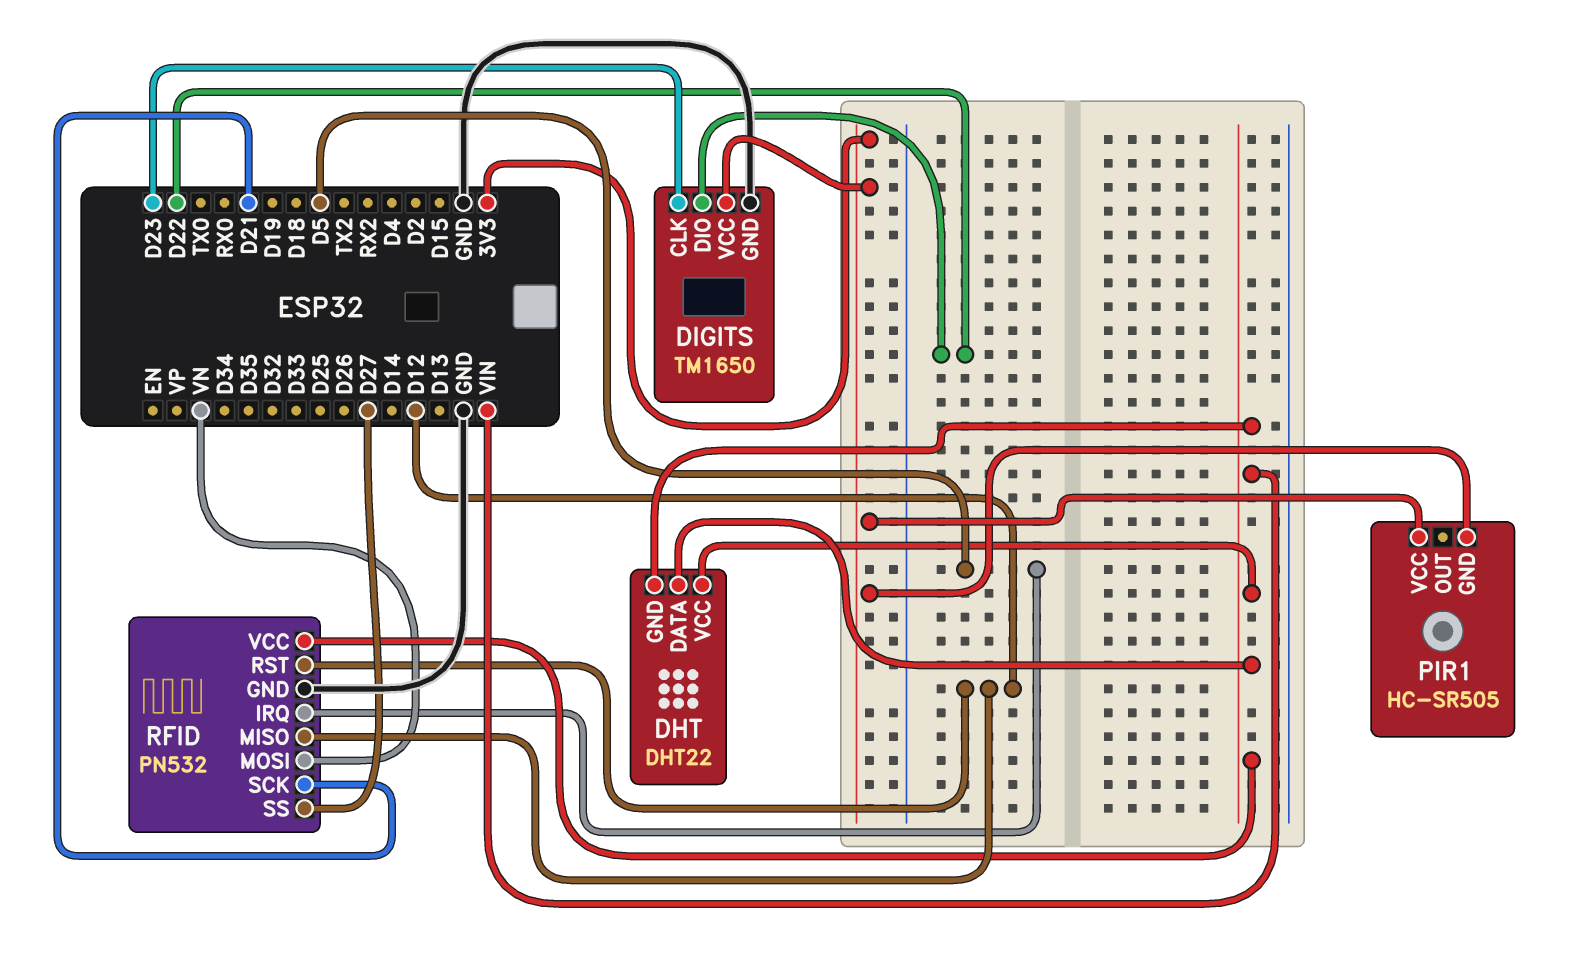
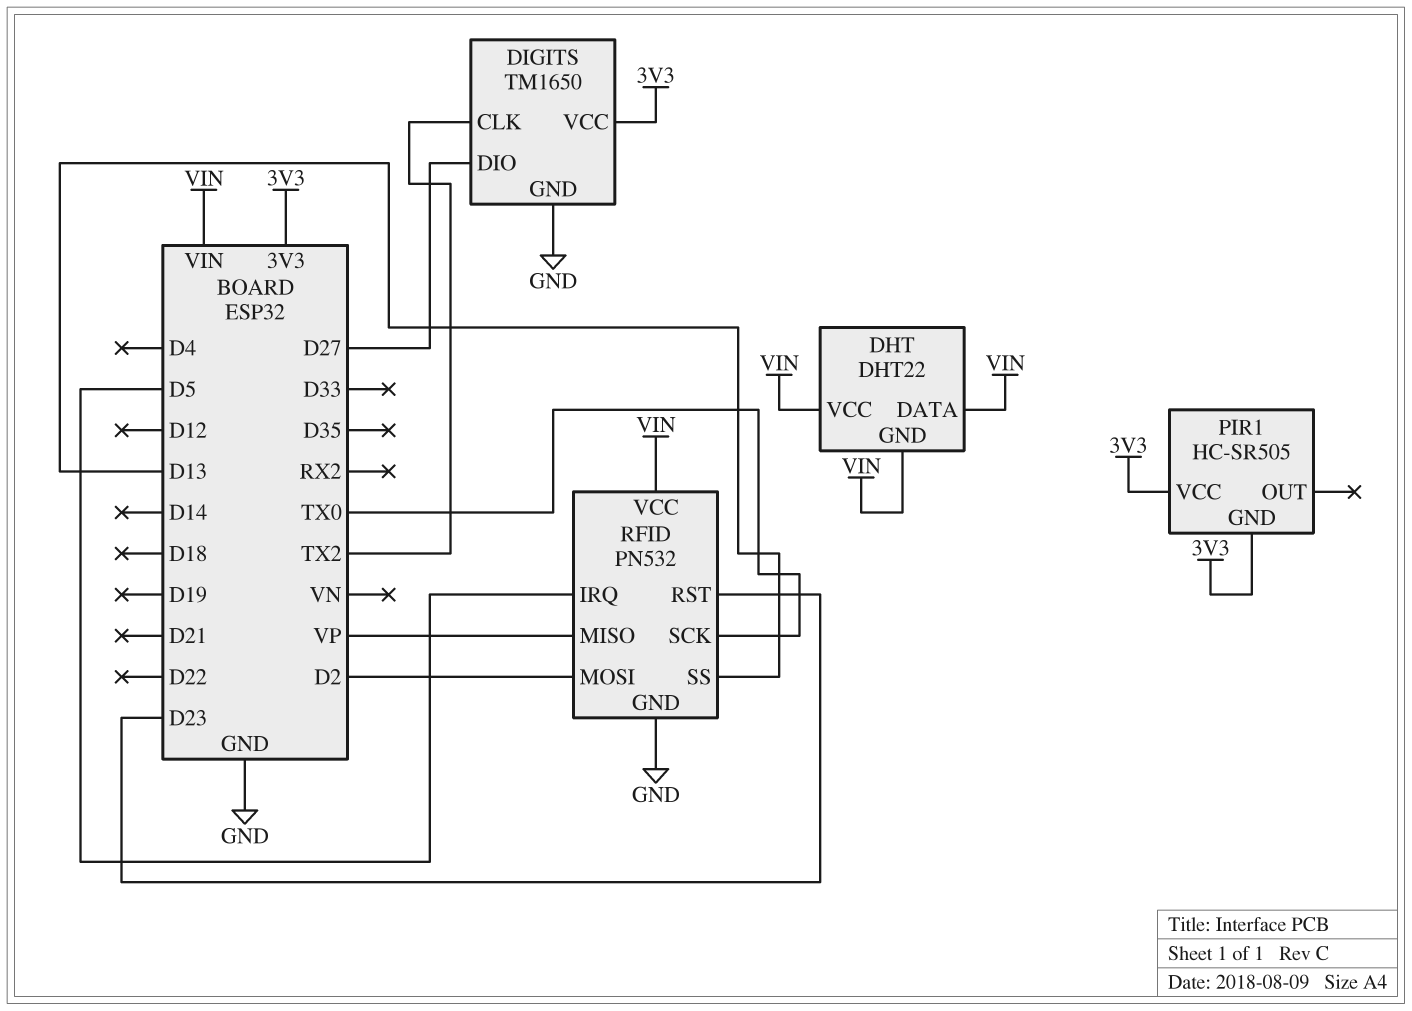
DIGITS pin CLK: D23 -> TX2
DIGITS pin DIO: D22 -> D27
RFID pin MISO: D12 -> VP
RFID pin MOSI: VN -> D2
RFID pin RST: D12 -> D23
RFID pin SCK: D21 -> TX0
RFID pin SS: D27 -> D13

